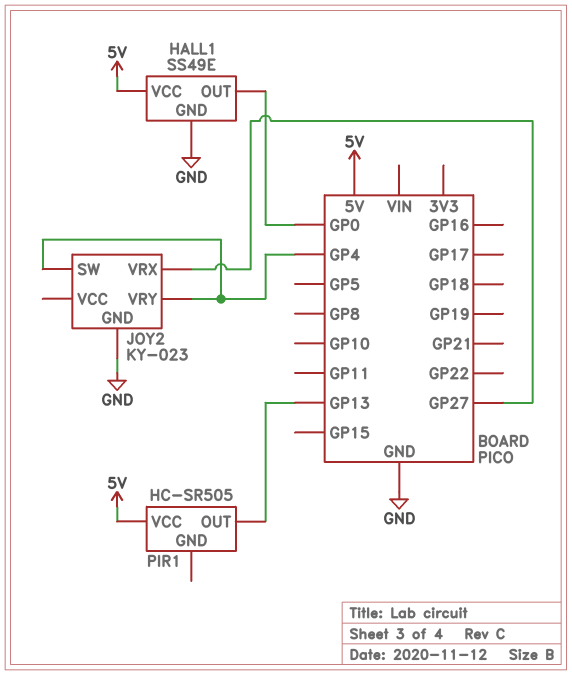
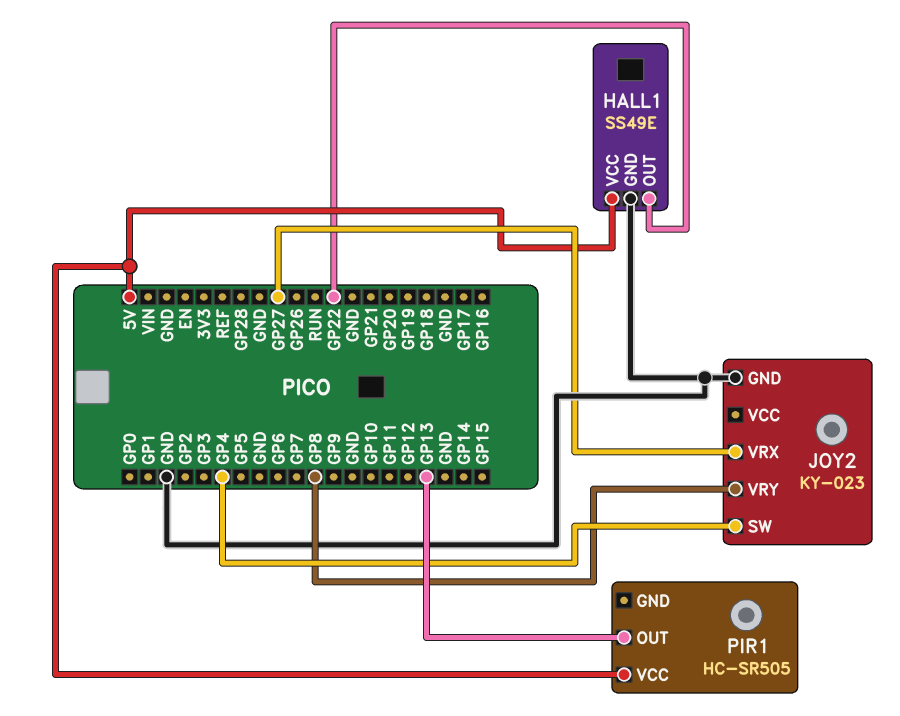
HALL1 pin OUT: GP0 -> GP22
JOY2 pin VRY: GP4 -> GP8

